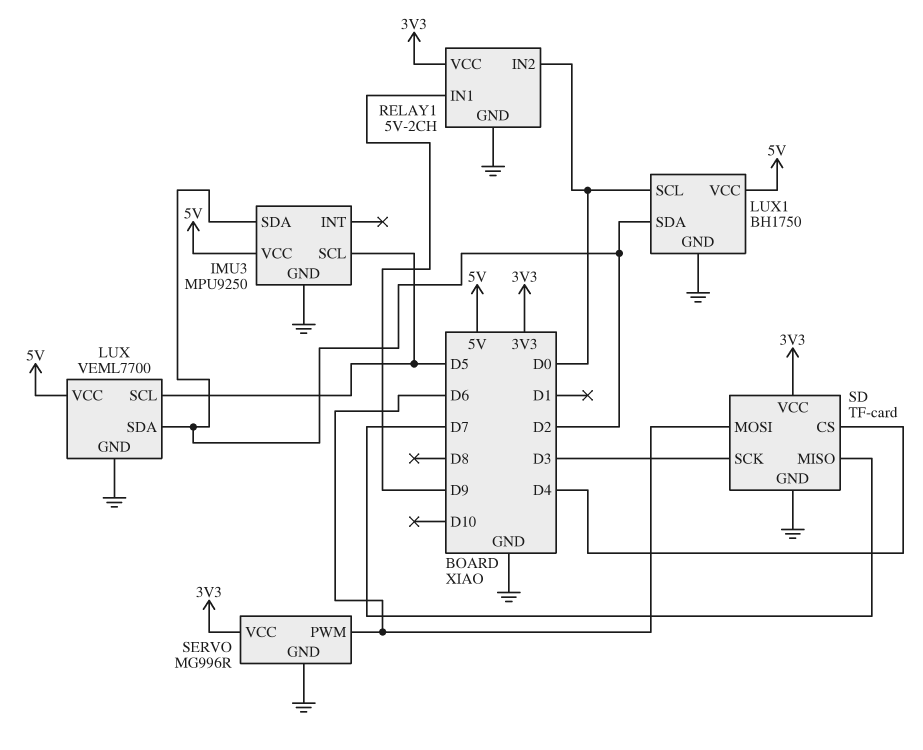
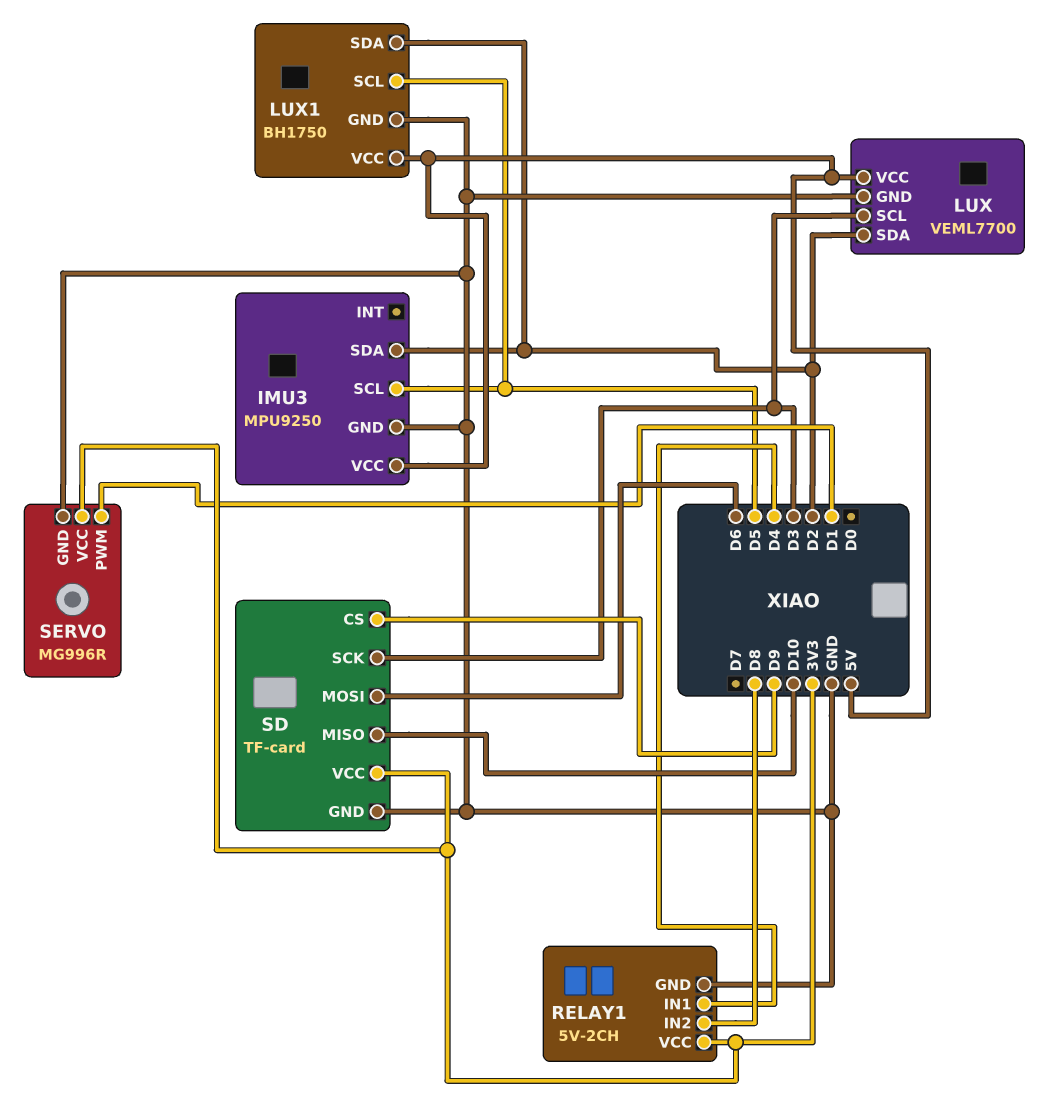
LUX pin SCL: D5 -> D3
LUX1 pin SCL: D0 -> D5
RELAY1 pin IN1: D9 -> D4
RELAY1 pin IN2: D0 -> D8
SD pin CS: D4 -> D9
SD pin MISO: D7 -> D10
SERVO pin PWM: D6 -> D1

